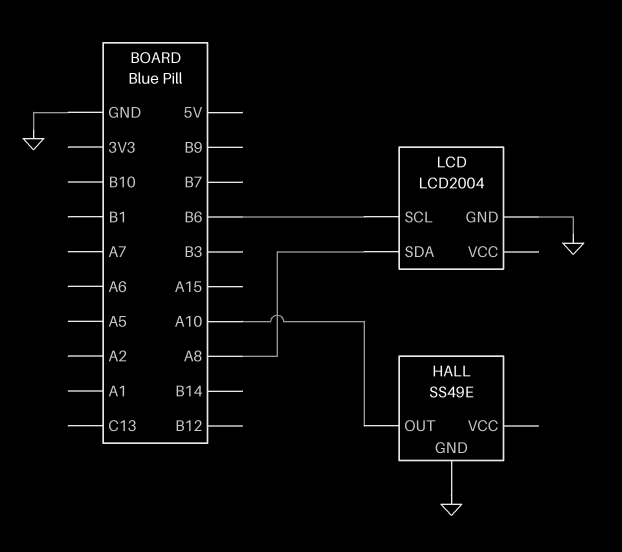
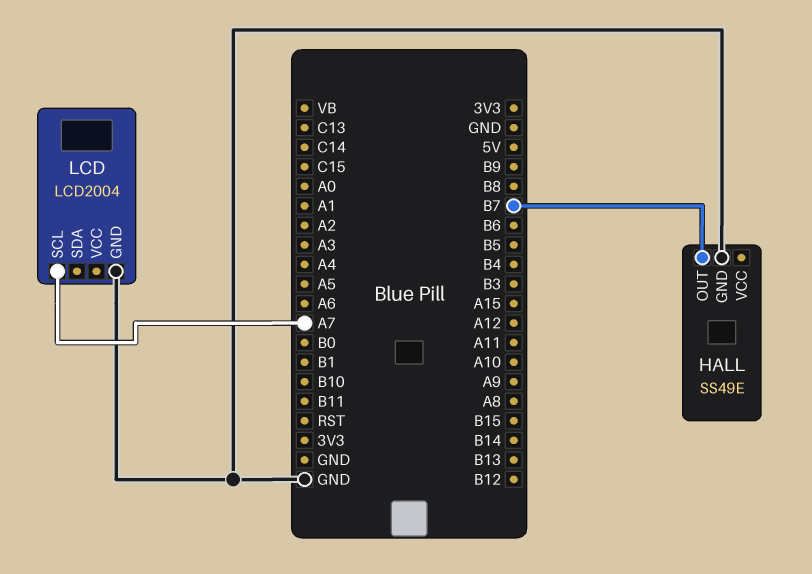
HALL pin OUT: A10 -> B7
LCD pin SCL: B6 -> A7
LCD pin SDA: A8 -> none

